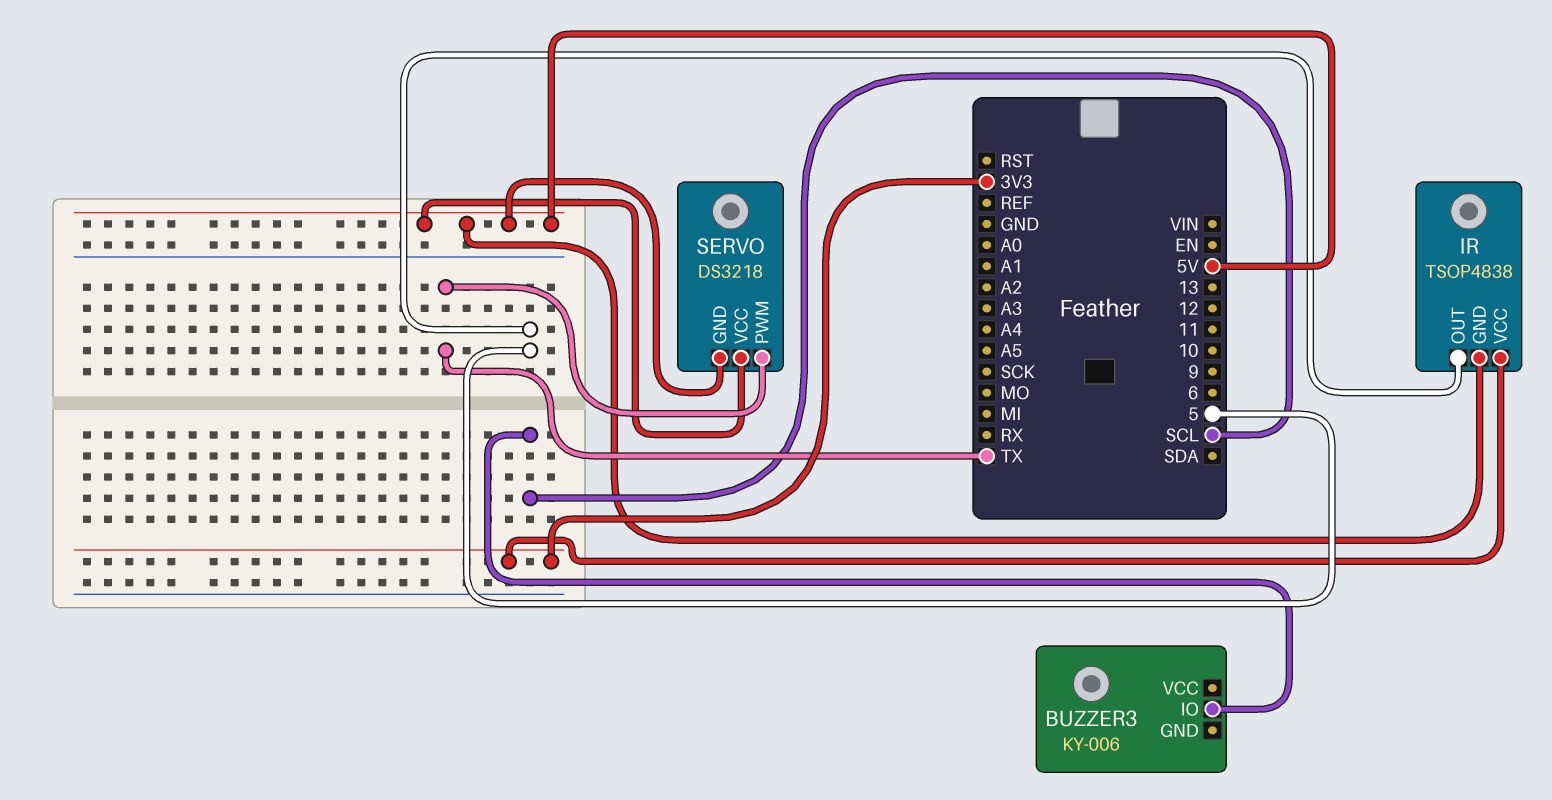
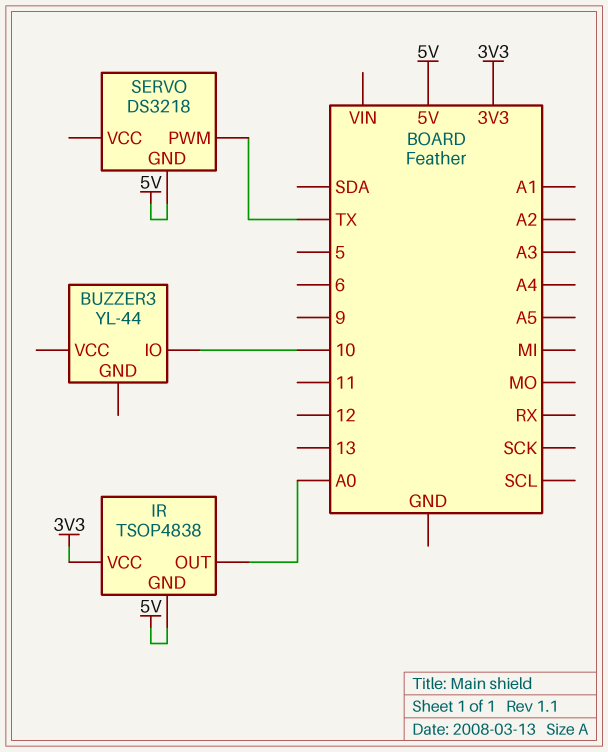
BUZZER3: KY-006 -> YL-44
BUZZER3 pin IO: SCL -> 10
IR pin OUT: 5 -> A0
SERVO pin VCC: 5V -> none

